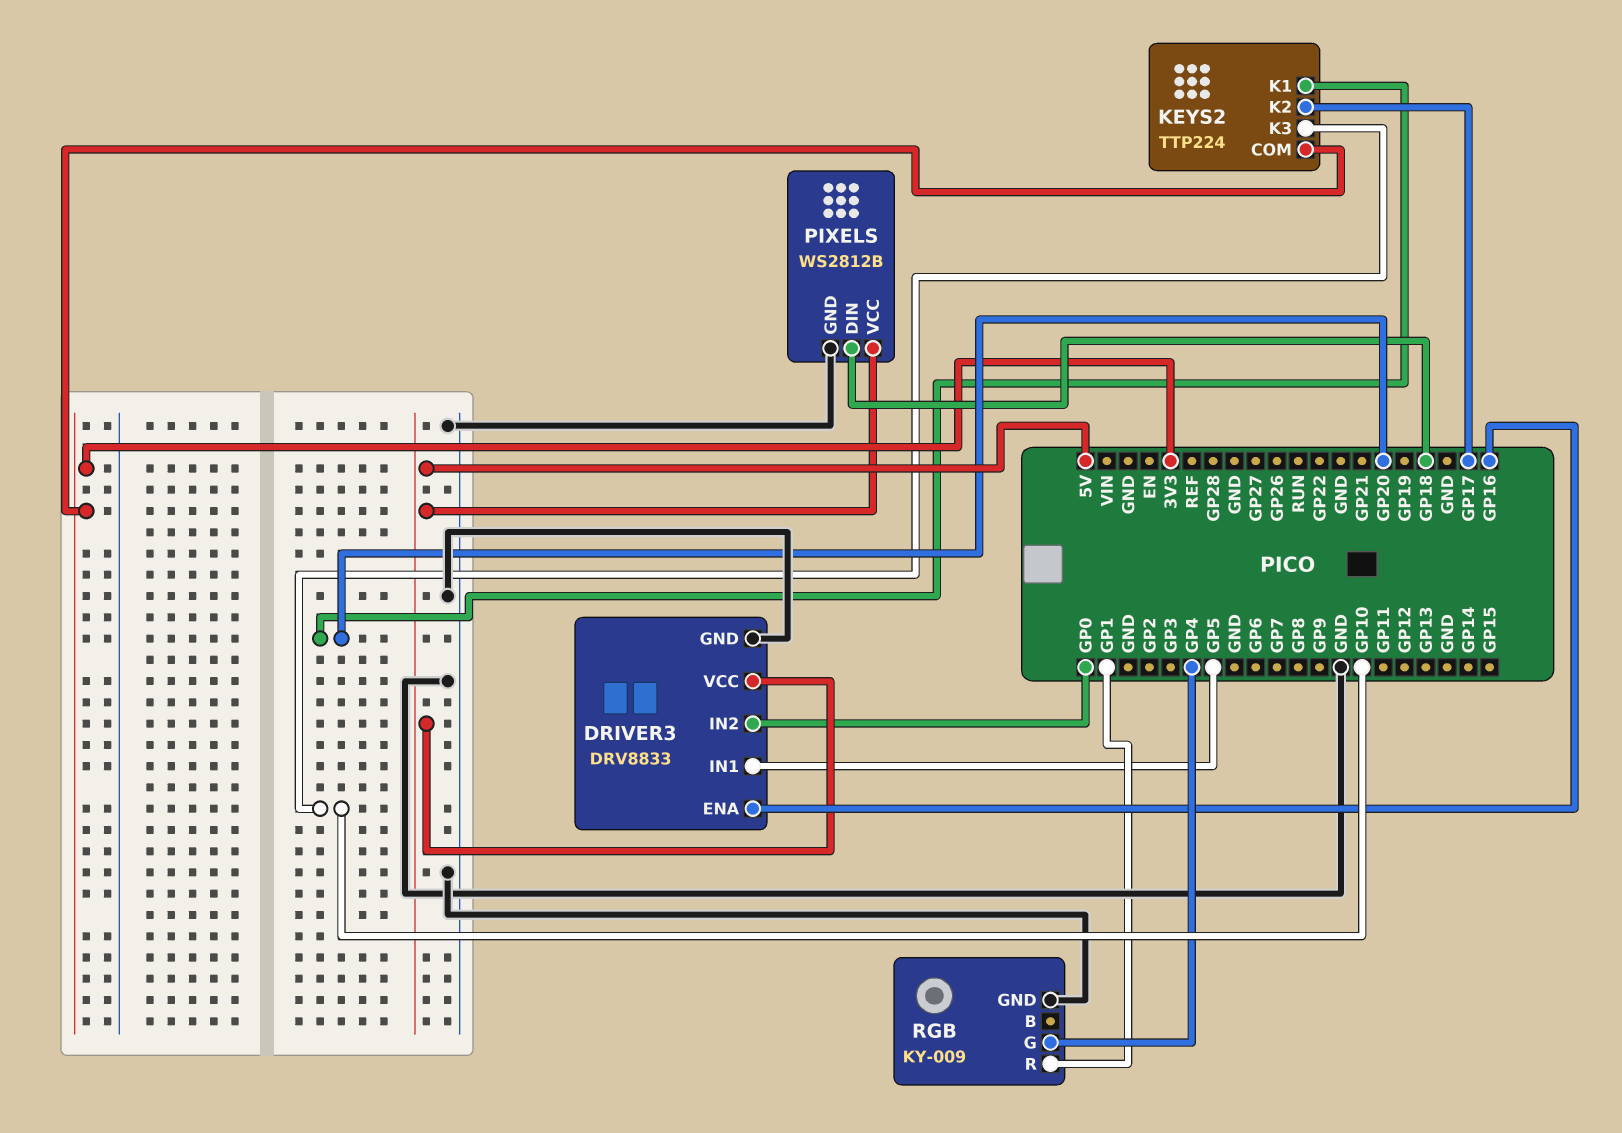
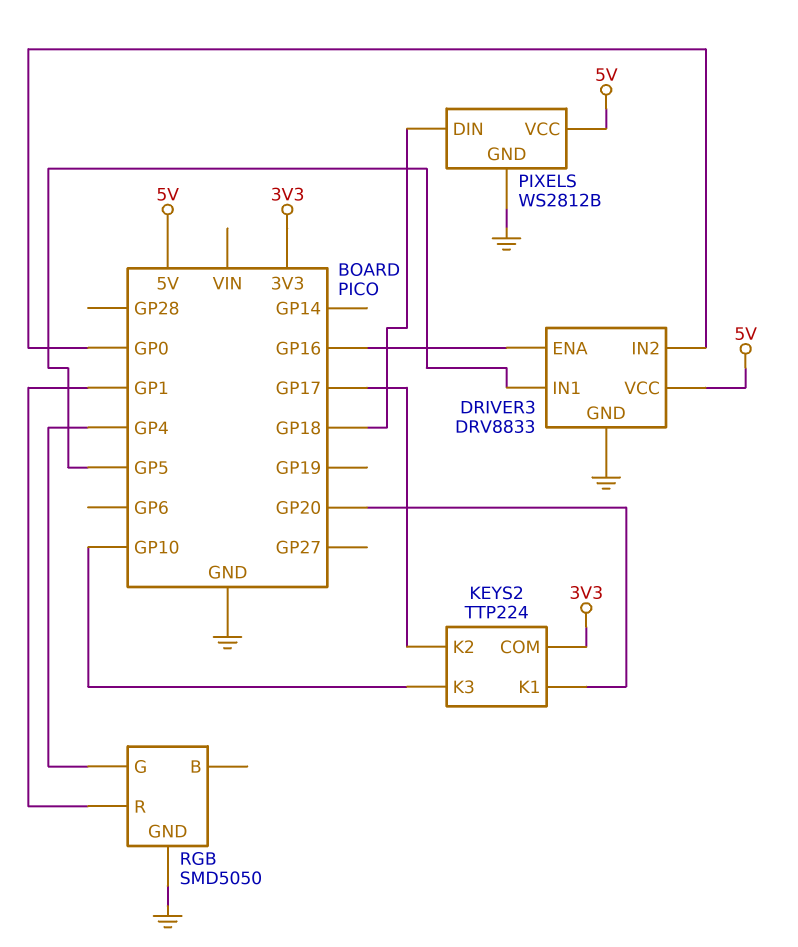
RGB: KY-009 -> SMD5050

